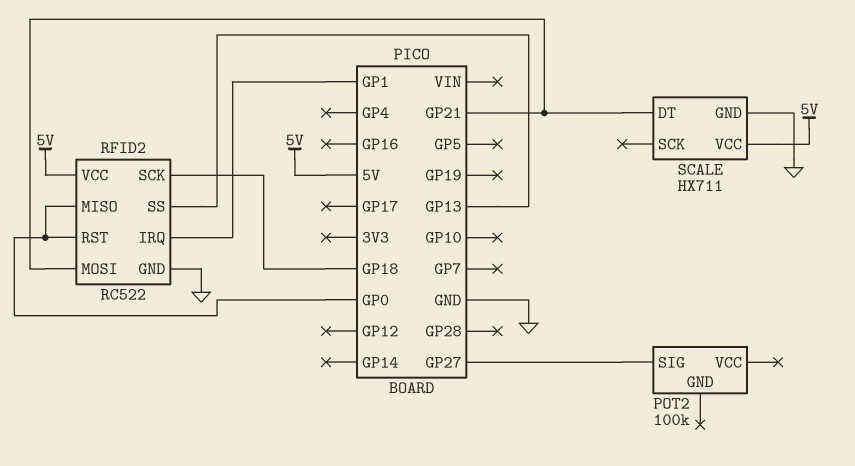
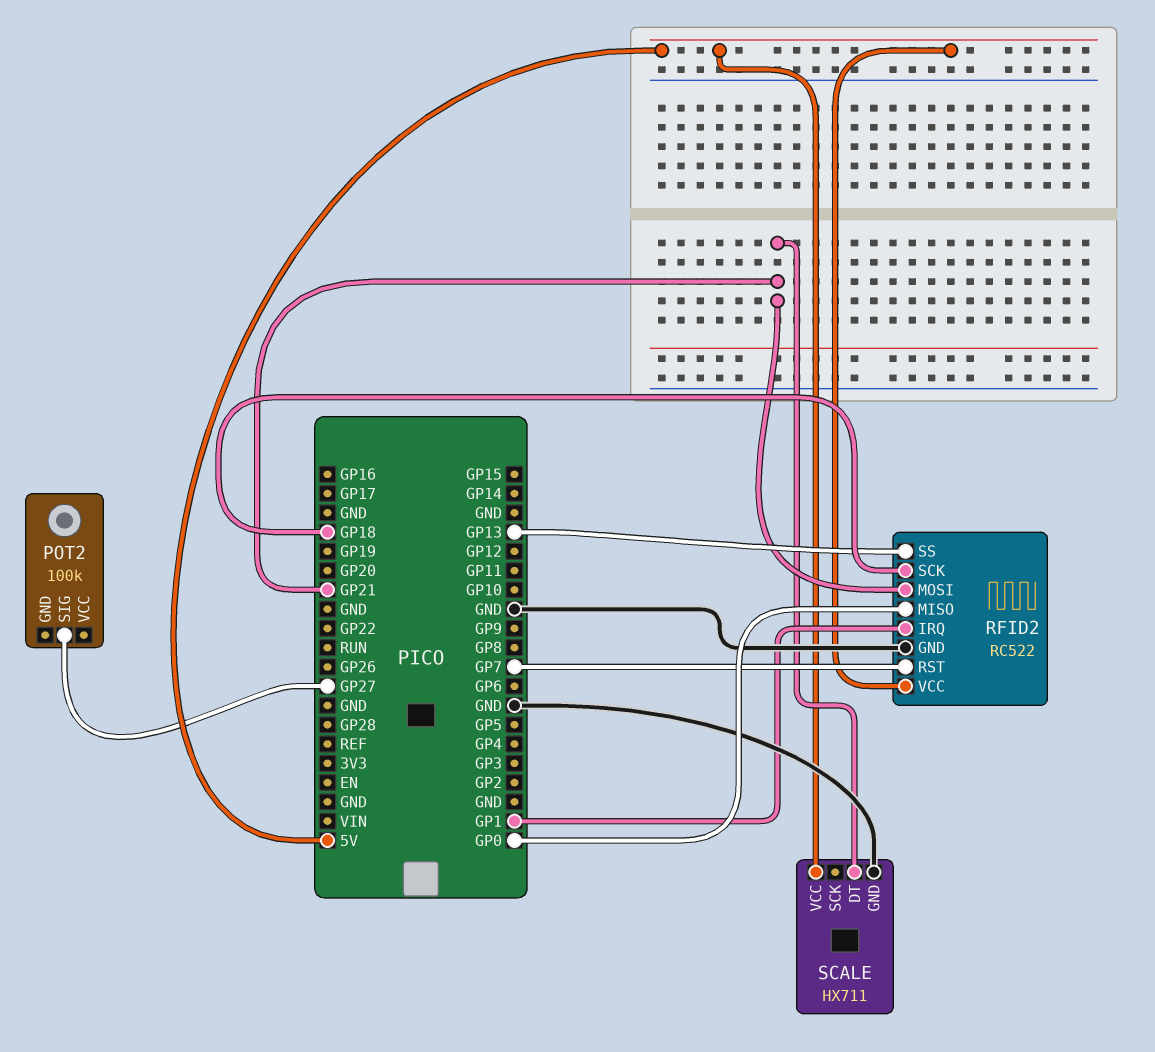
RFID2 pin RST: GP0 -> GP7

